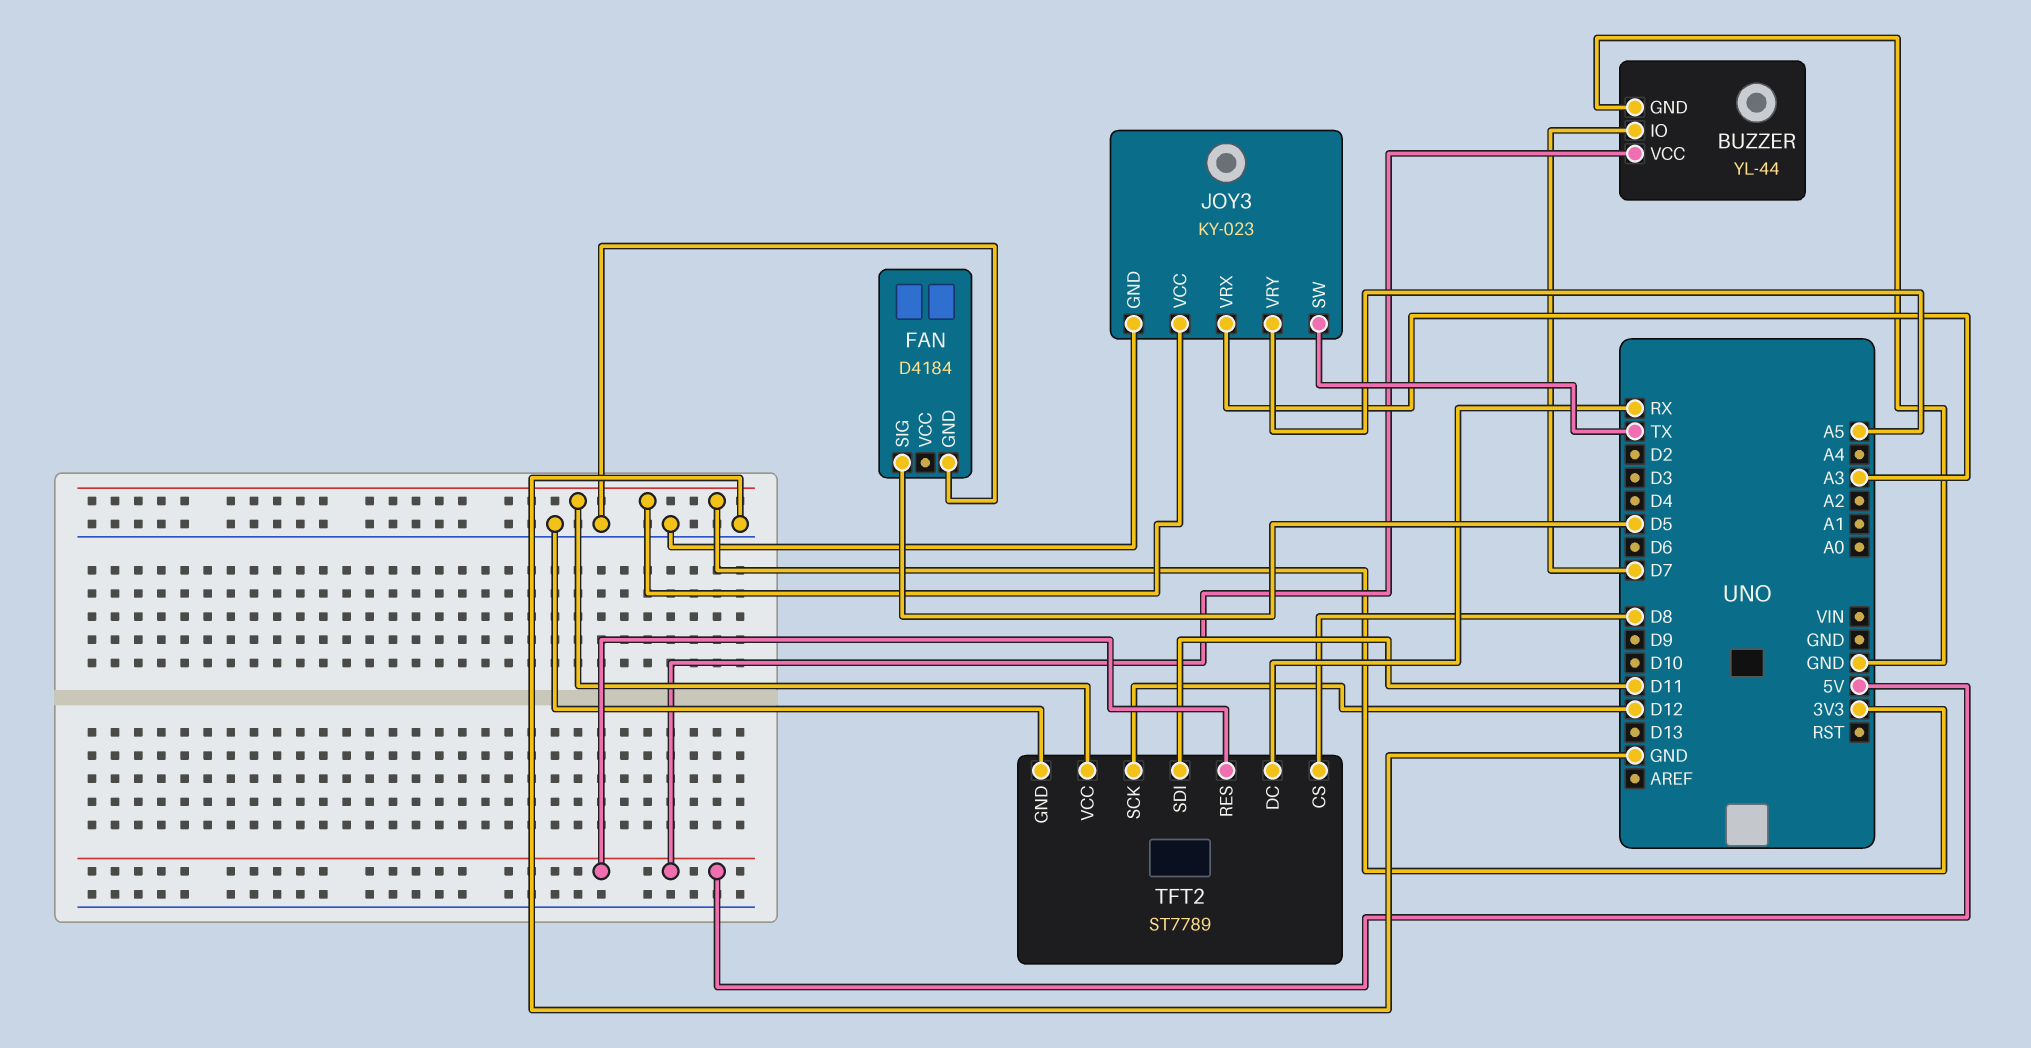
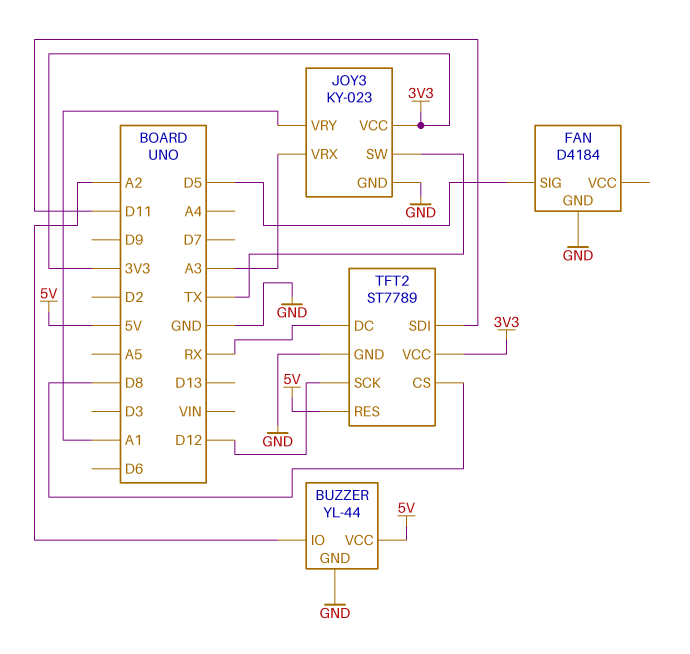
BUZZER pin IO: D7 -> A2
JOY3 pin VRY: A5 -> A1

